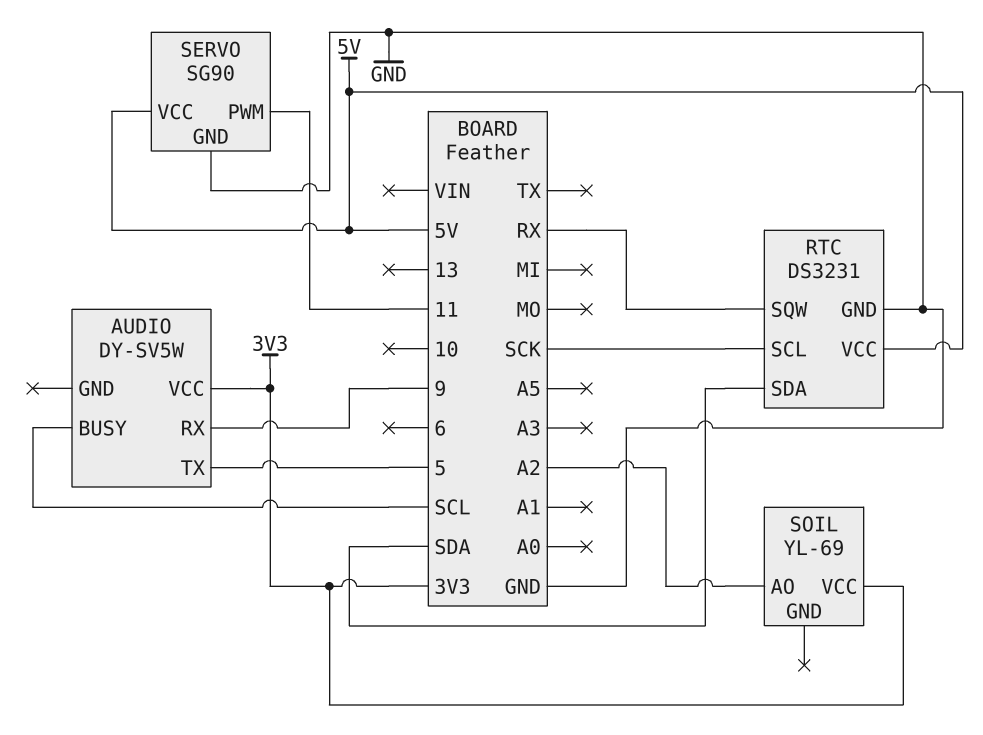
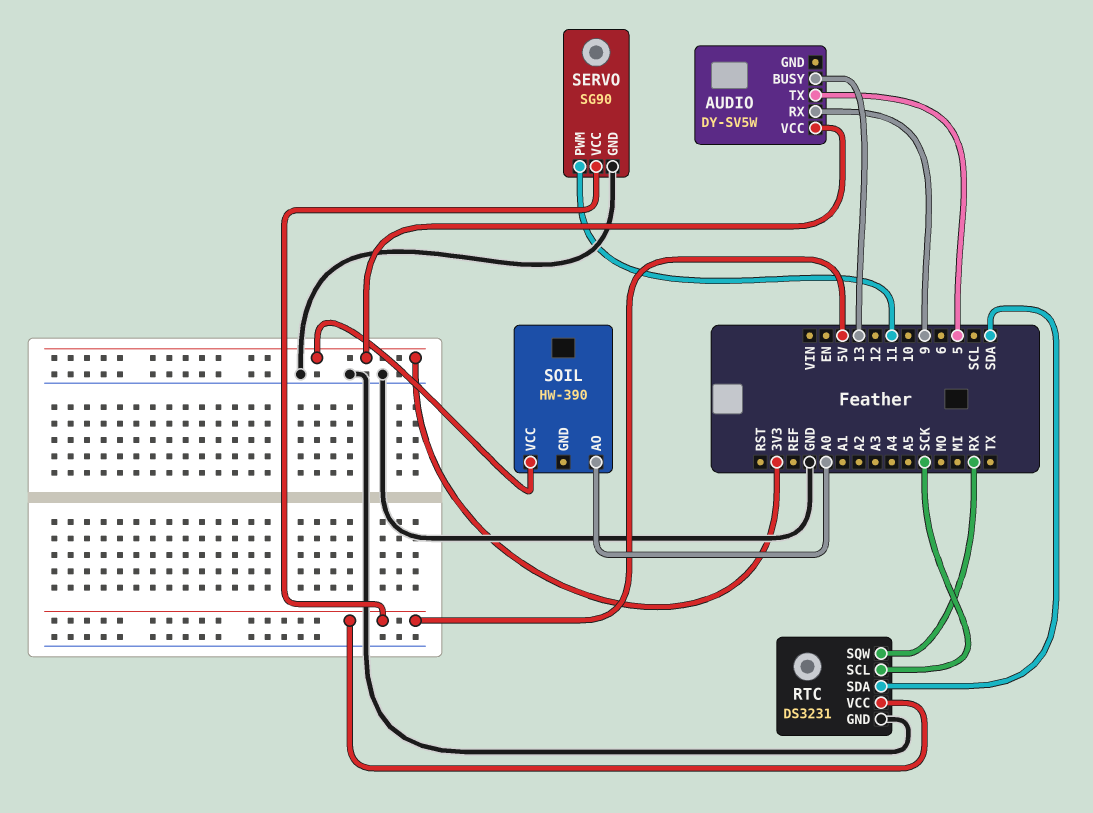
AUDIO pin BUSY: SCL -> 13
SOIL: YL-69 -> HW-390
SOIL pin AO: A2 -> A0

